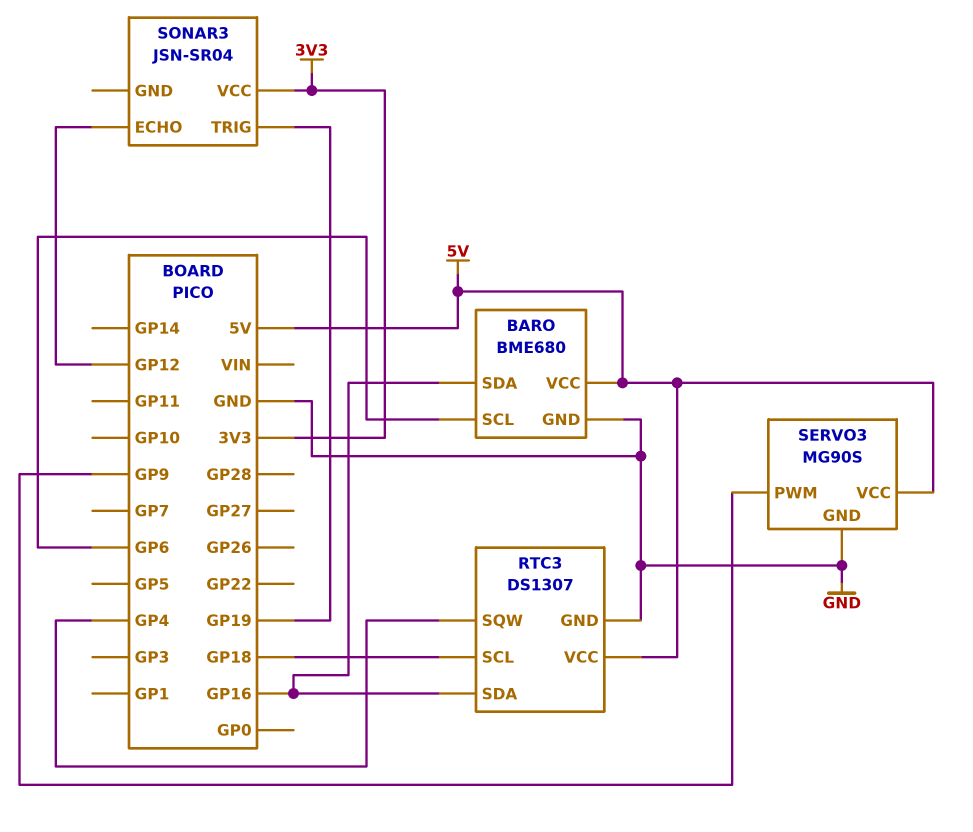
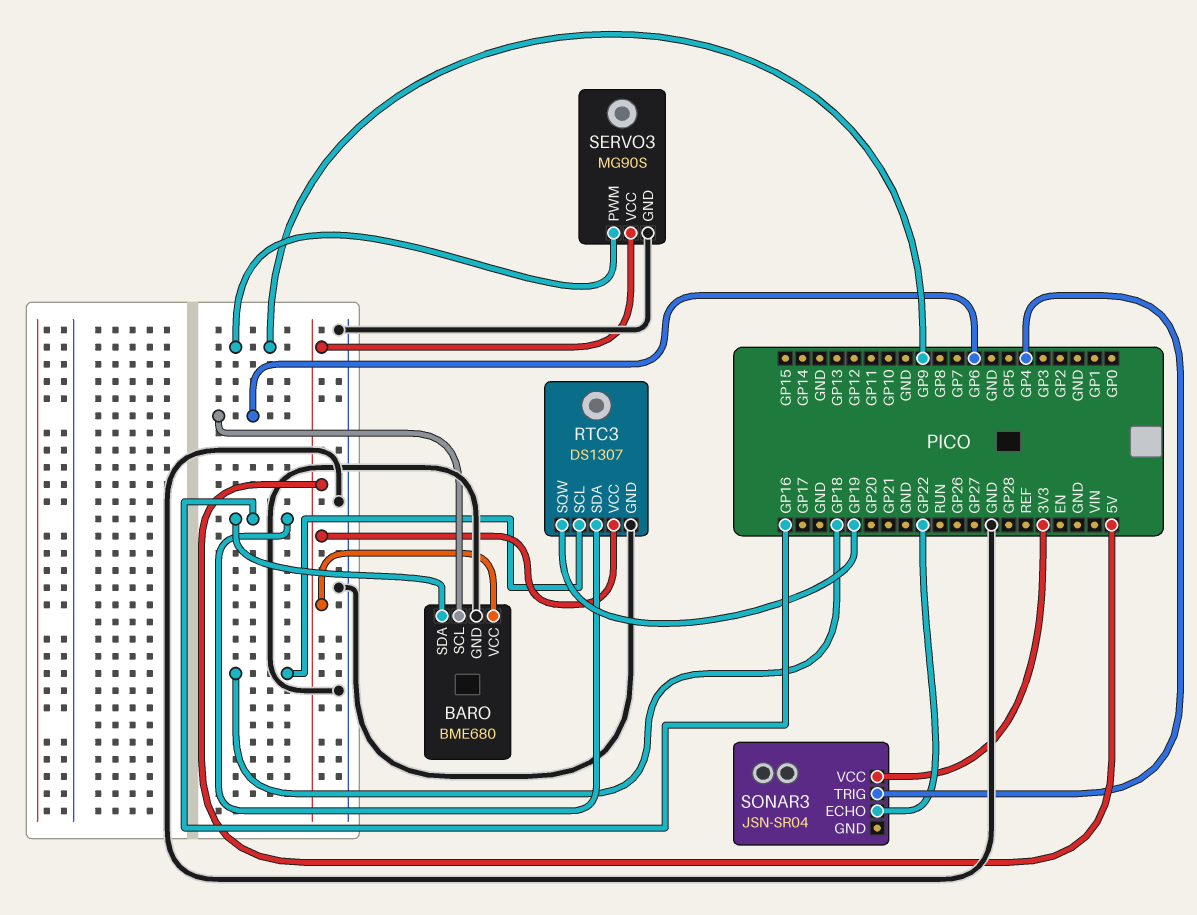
RTC3 pin SQW: GP4 -> GP19
SONAR3 pin ECHO: GP12 -> GP22
SONAR3 pin TRIG: GP19 -> GP4

